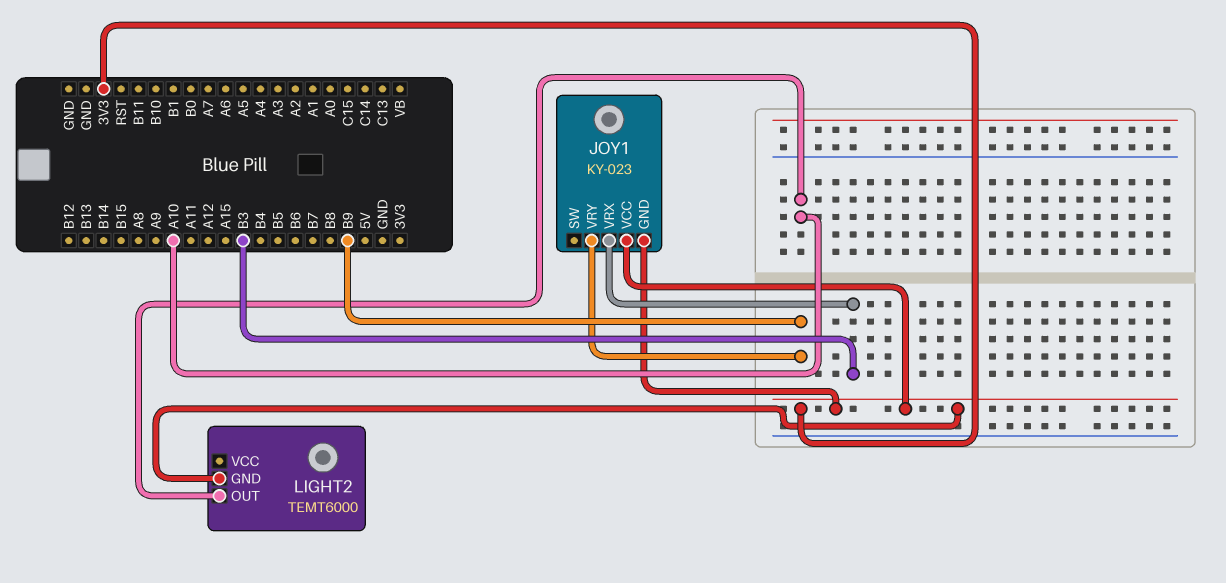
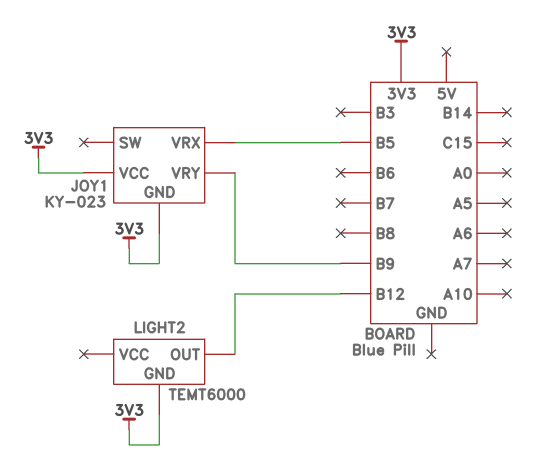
JOY1 pin VRX: B3 -> B5
LIGHT2 pin OUT: A10 -> B12

